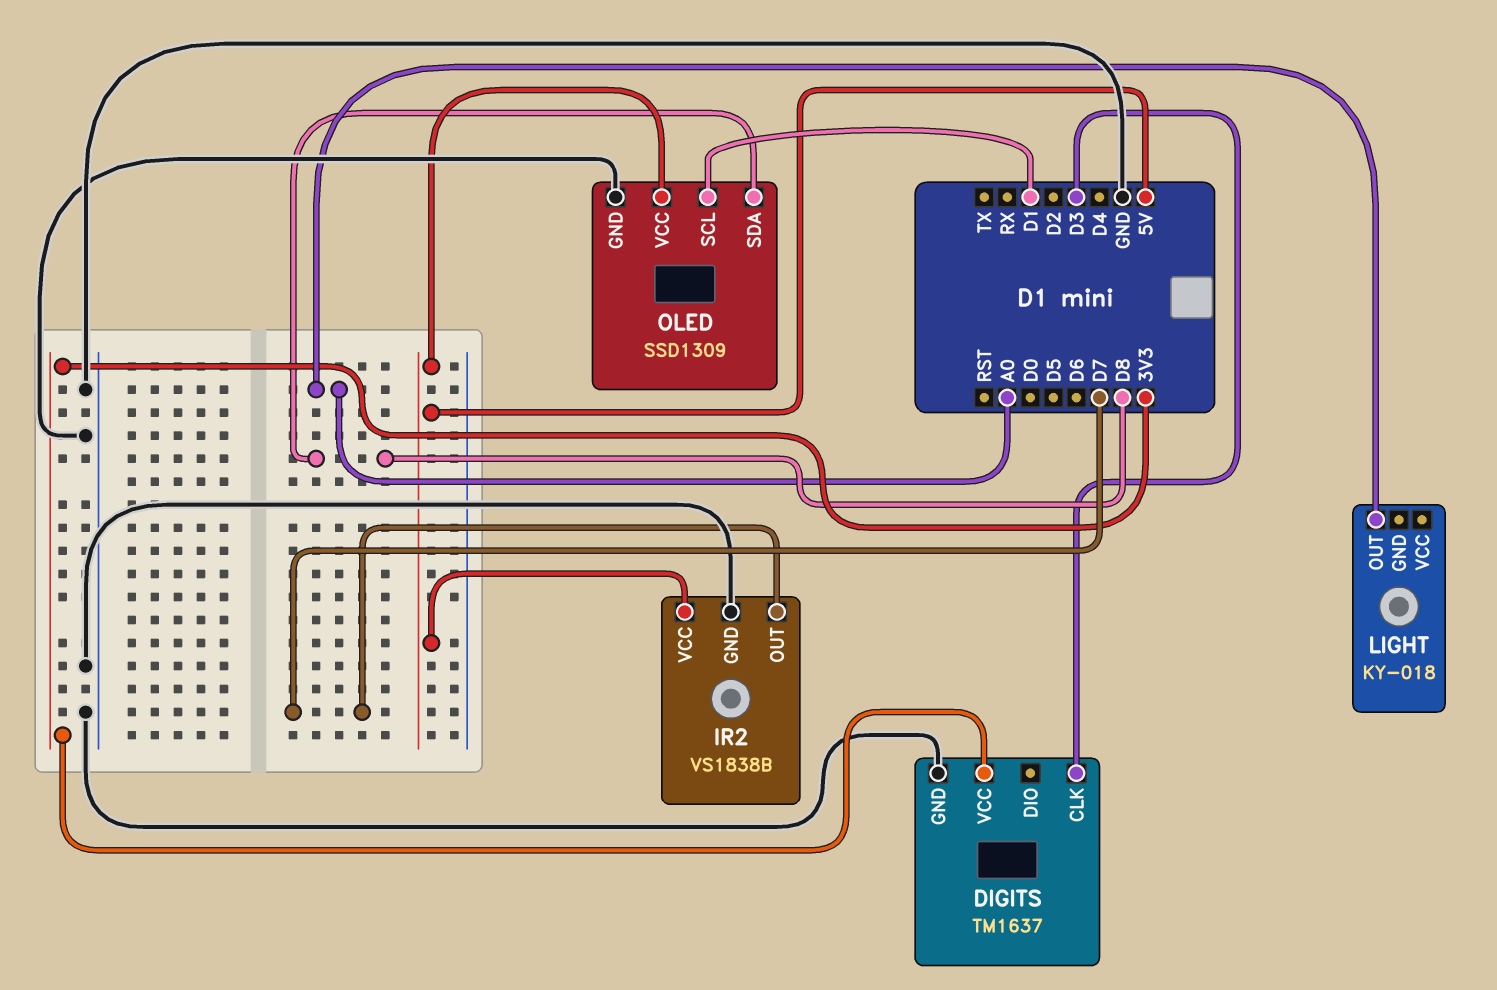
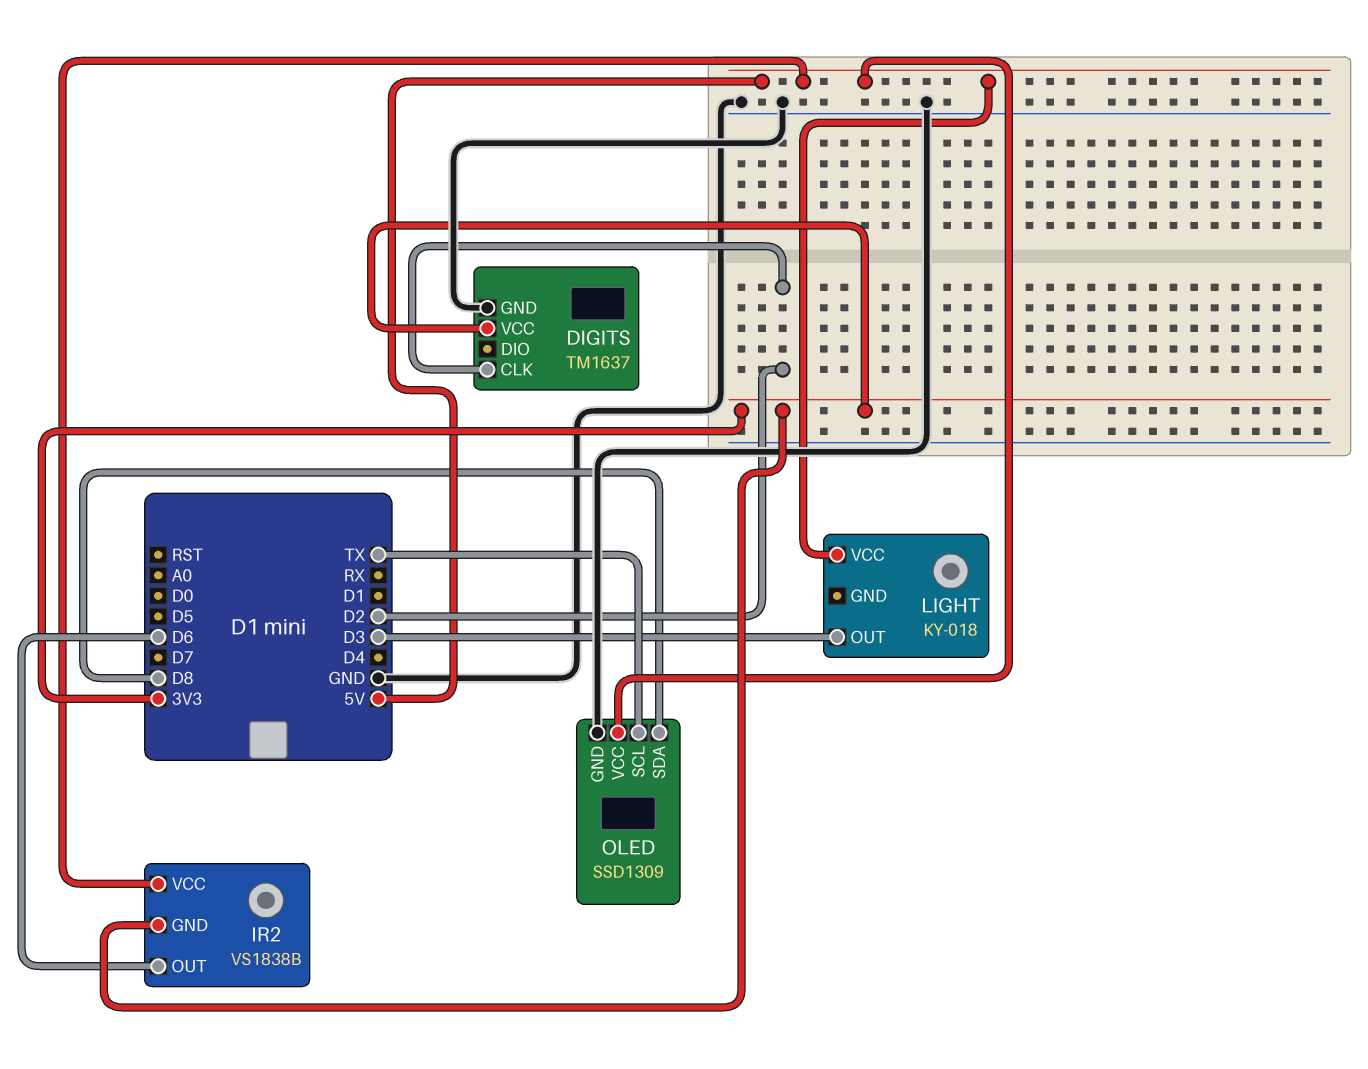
DIGITS pin CLK: D3 -> D2
IR2 pin GND: GND -> 3V3
IR2 pin OUT: D7 -> D6
LIGHT pin OUT: A0 -> D3
LIGHT pin VCC: none -> 5V
OLED pin SCL: D1 -> TX

